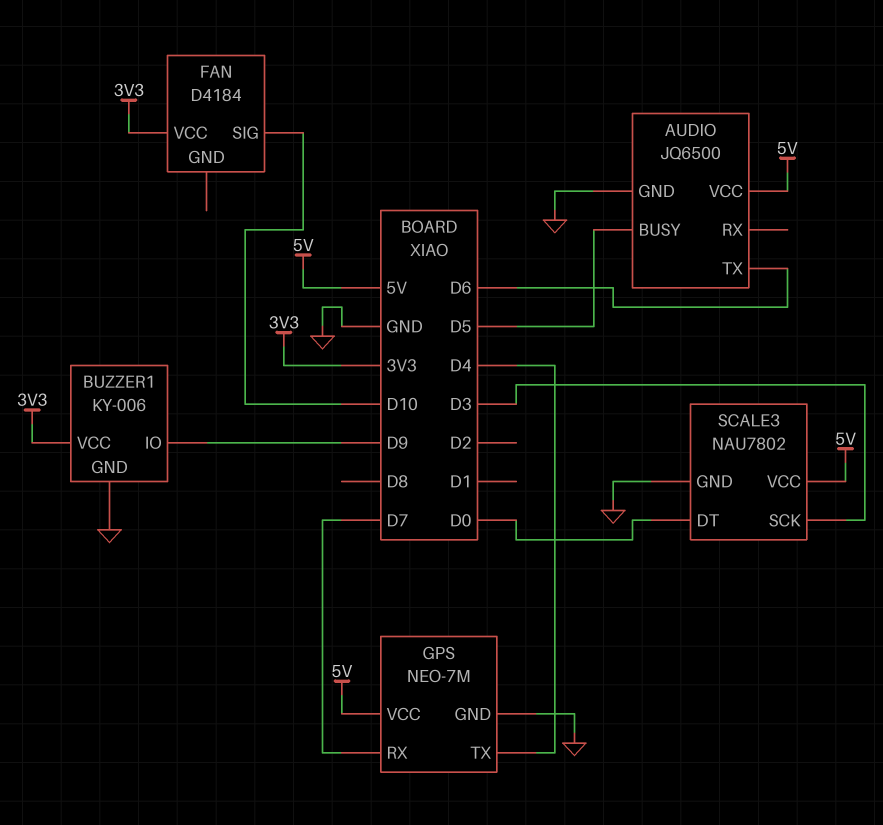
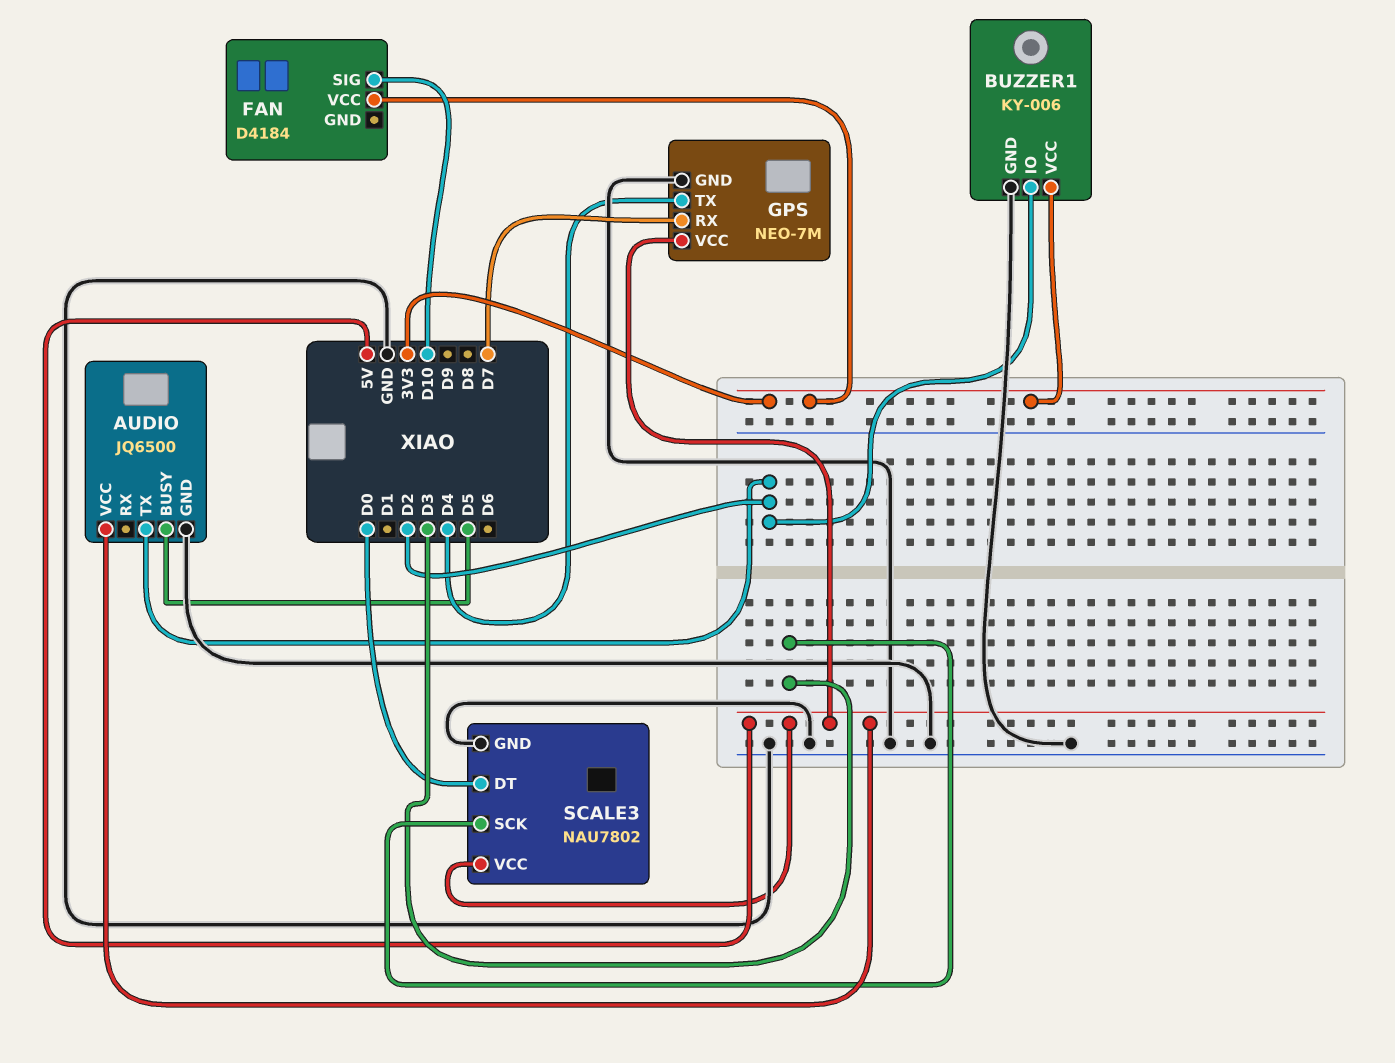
AUDIO pin TX: D6 -> D2
BUZZER1 pin IO: D9 -> D2

